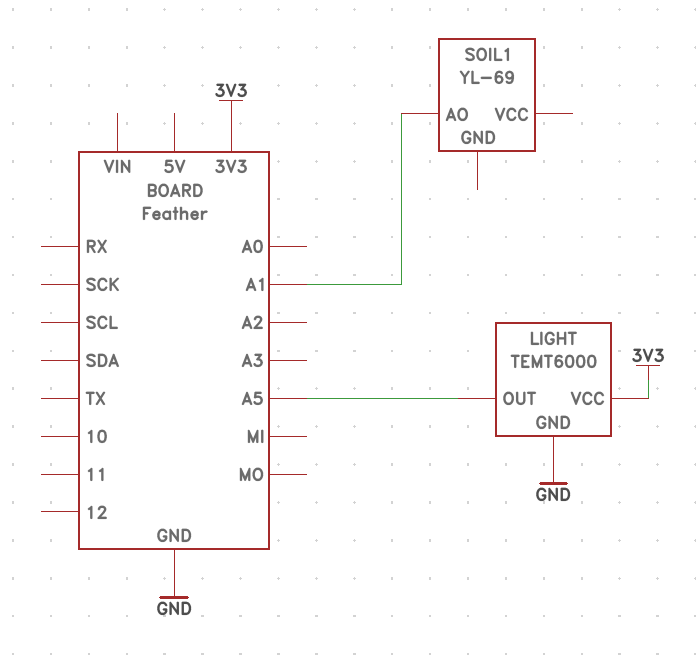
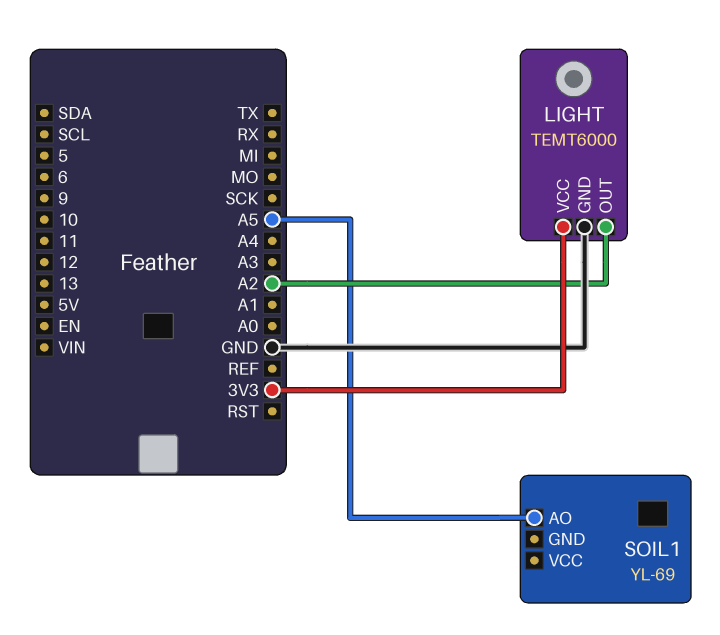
LIGHT pin OUT: A5 -> A2
SOIL1 pin AO: A1 -> A5

